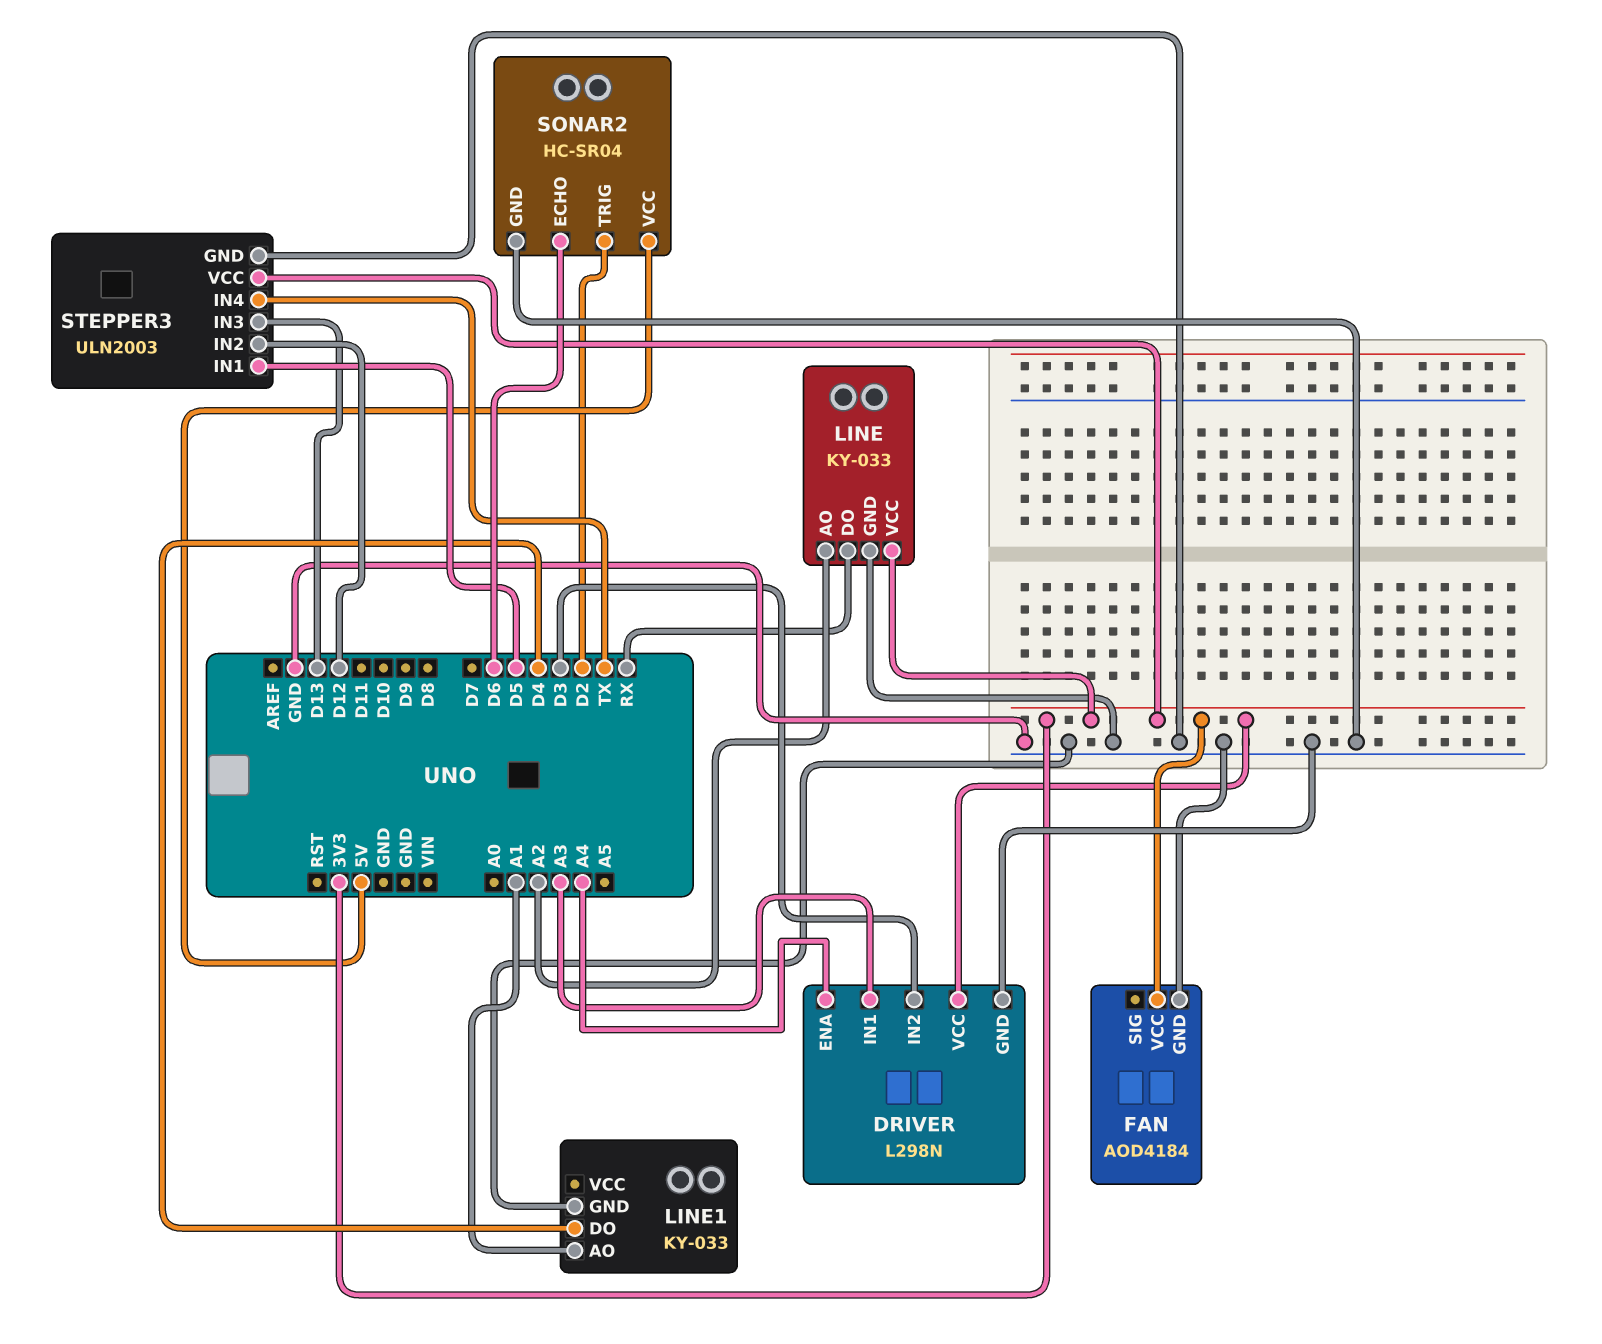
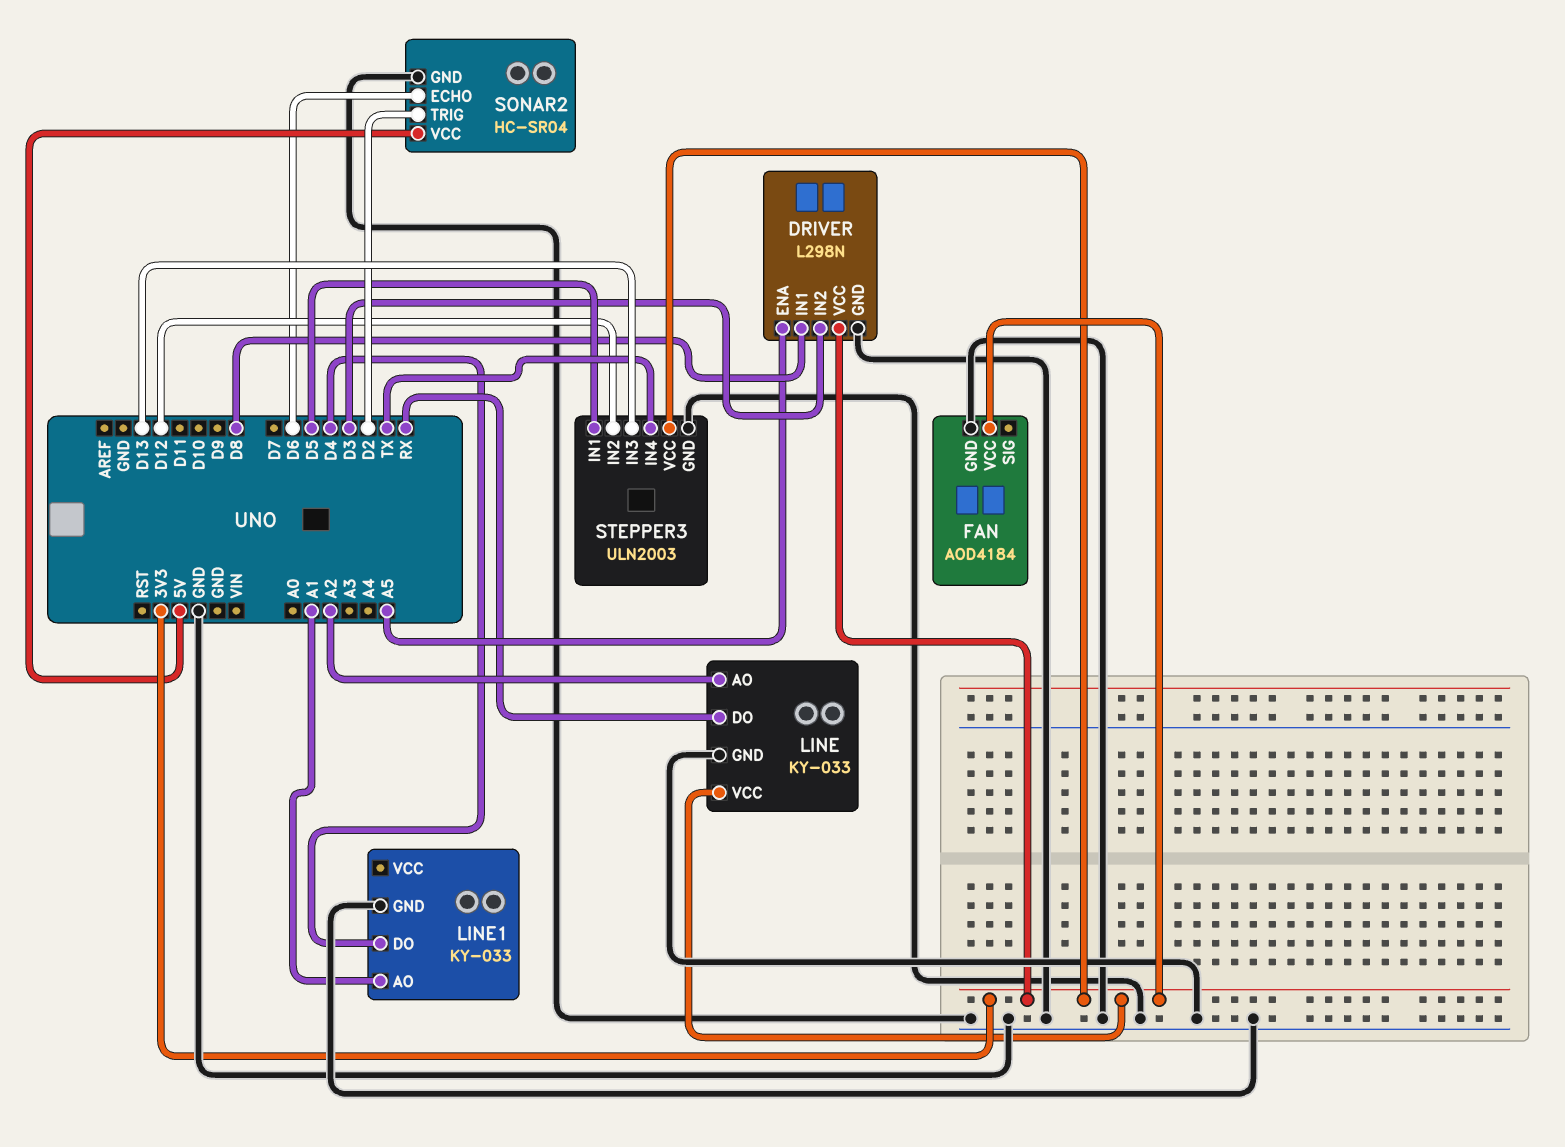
DRIVER pin ENA: A4 -> A5
DRIVER pin IN1: A3 -> D8

